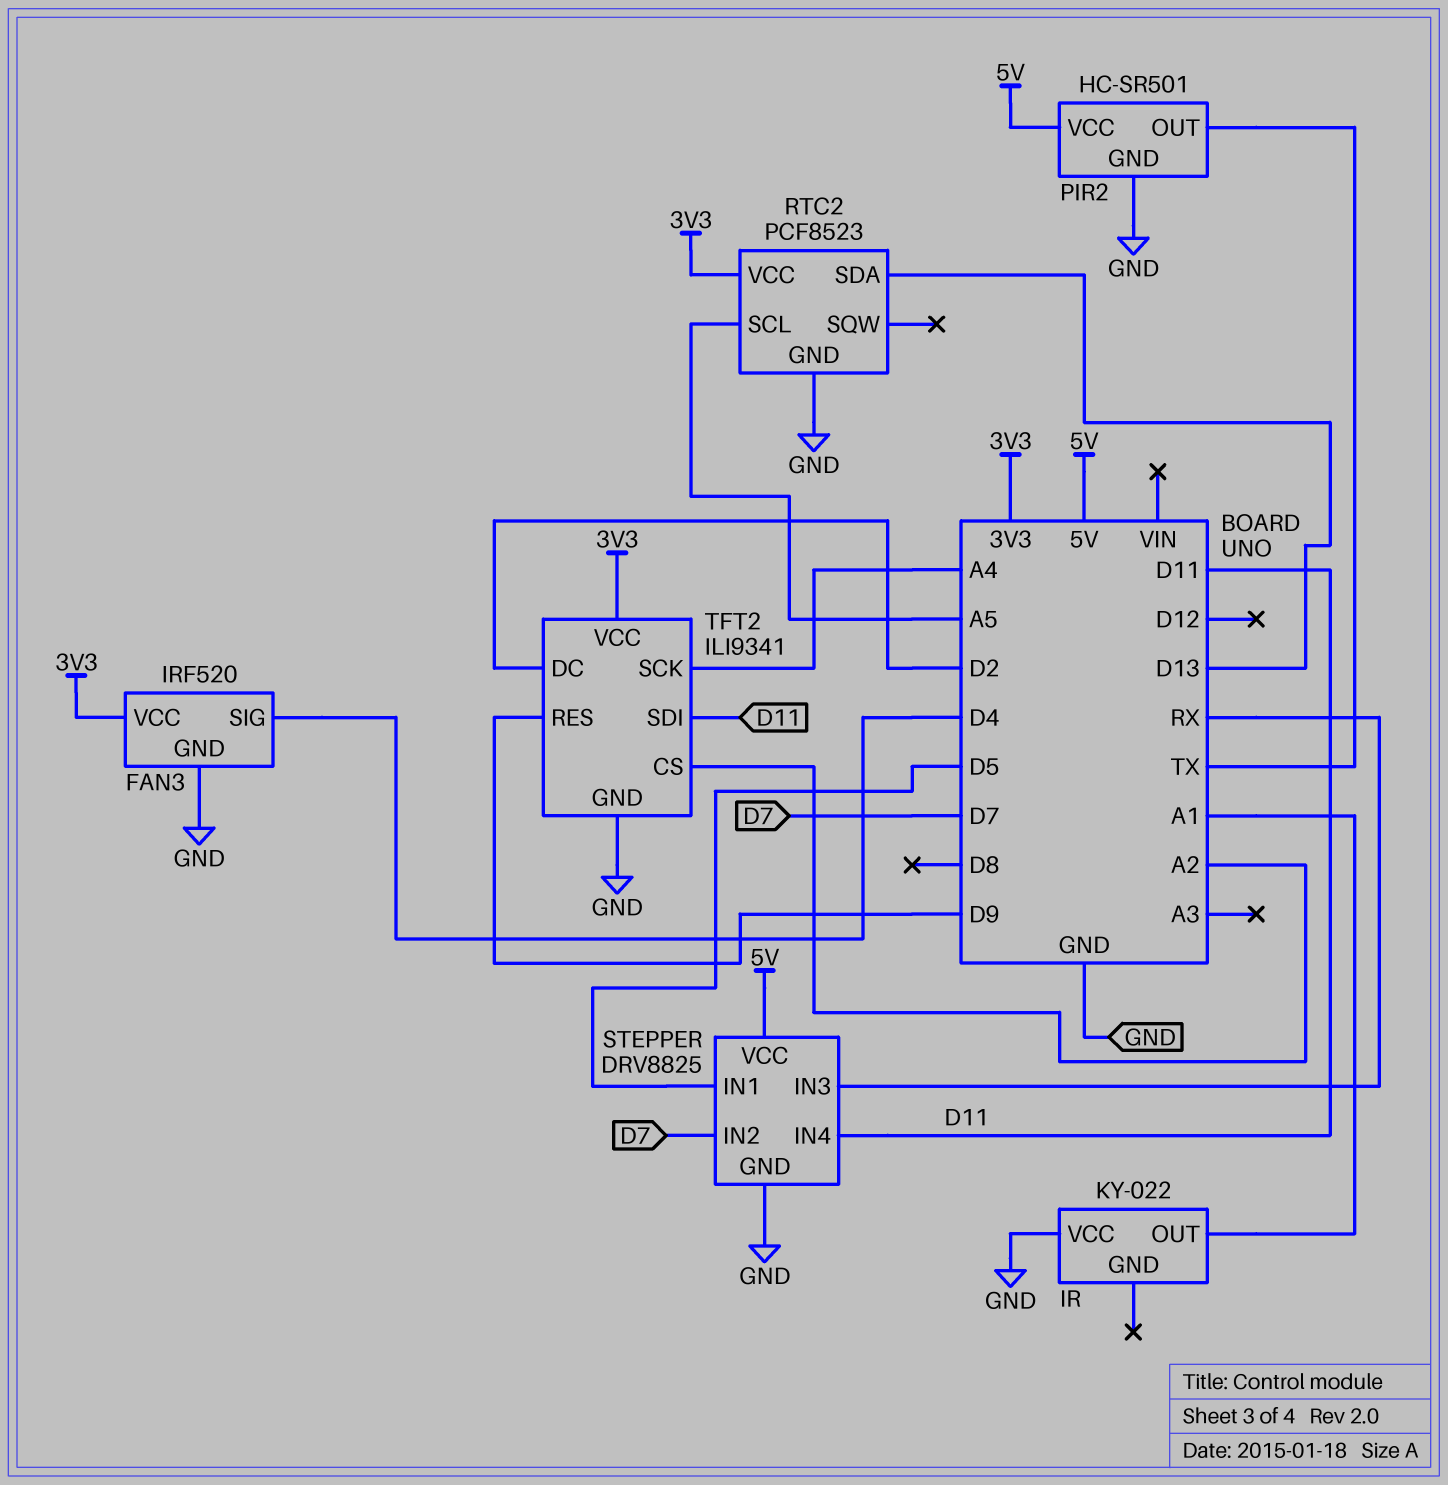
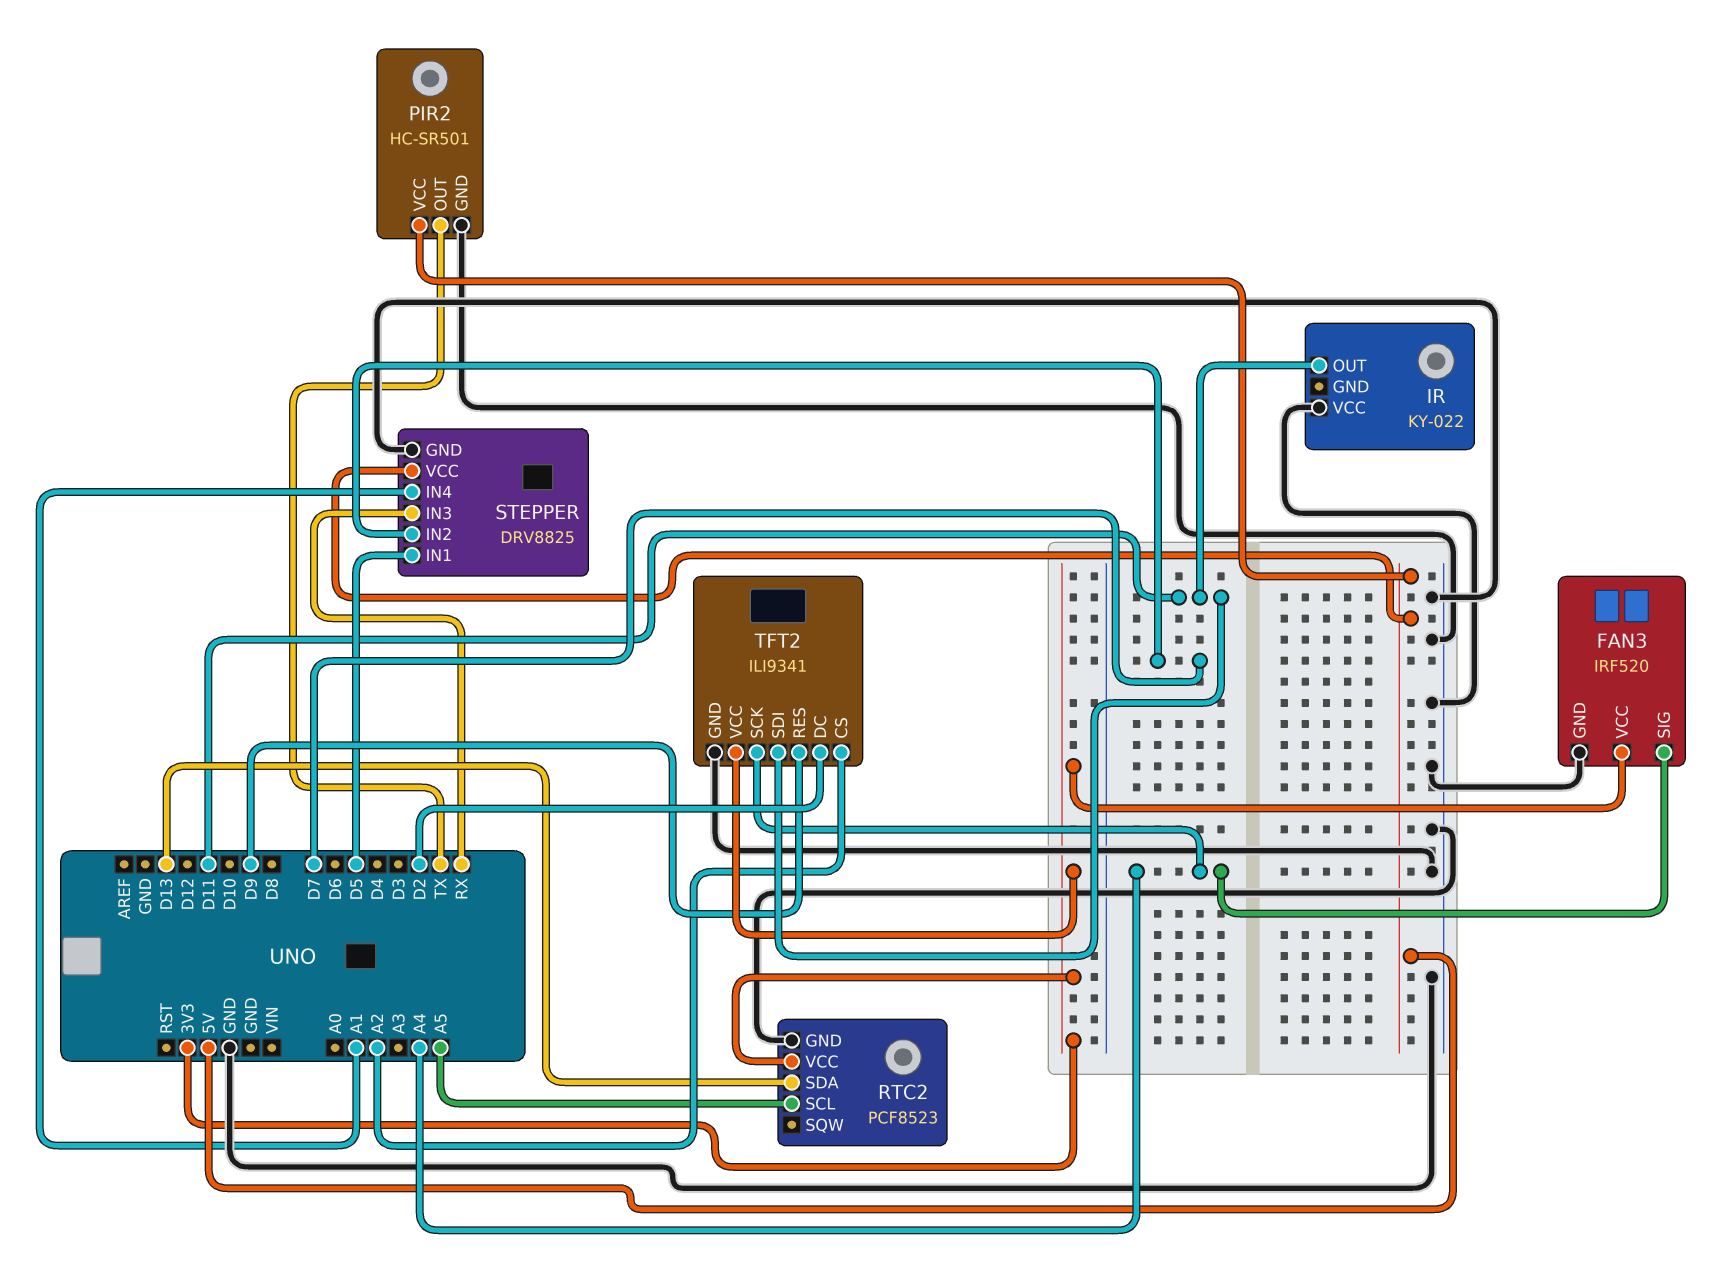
FAN3 pin SIG: D4 -> A4
IR pin OUT: A1 -> D11
STEPPER pin IN4: D11 -> A1

